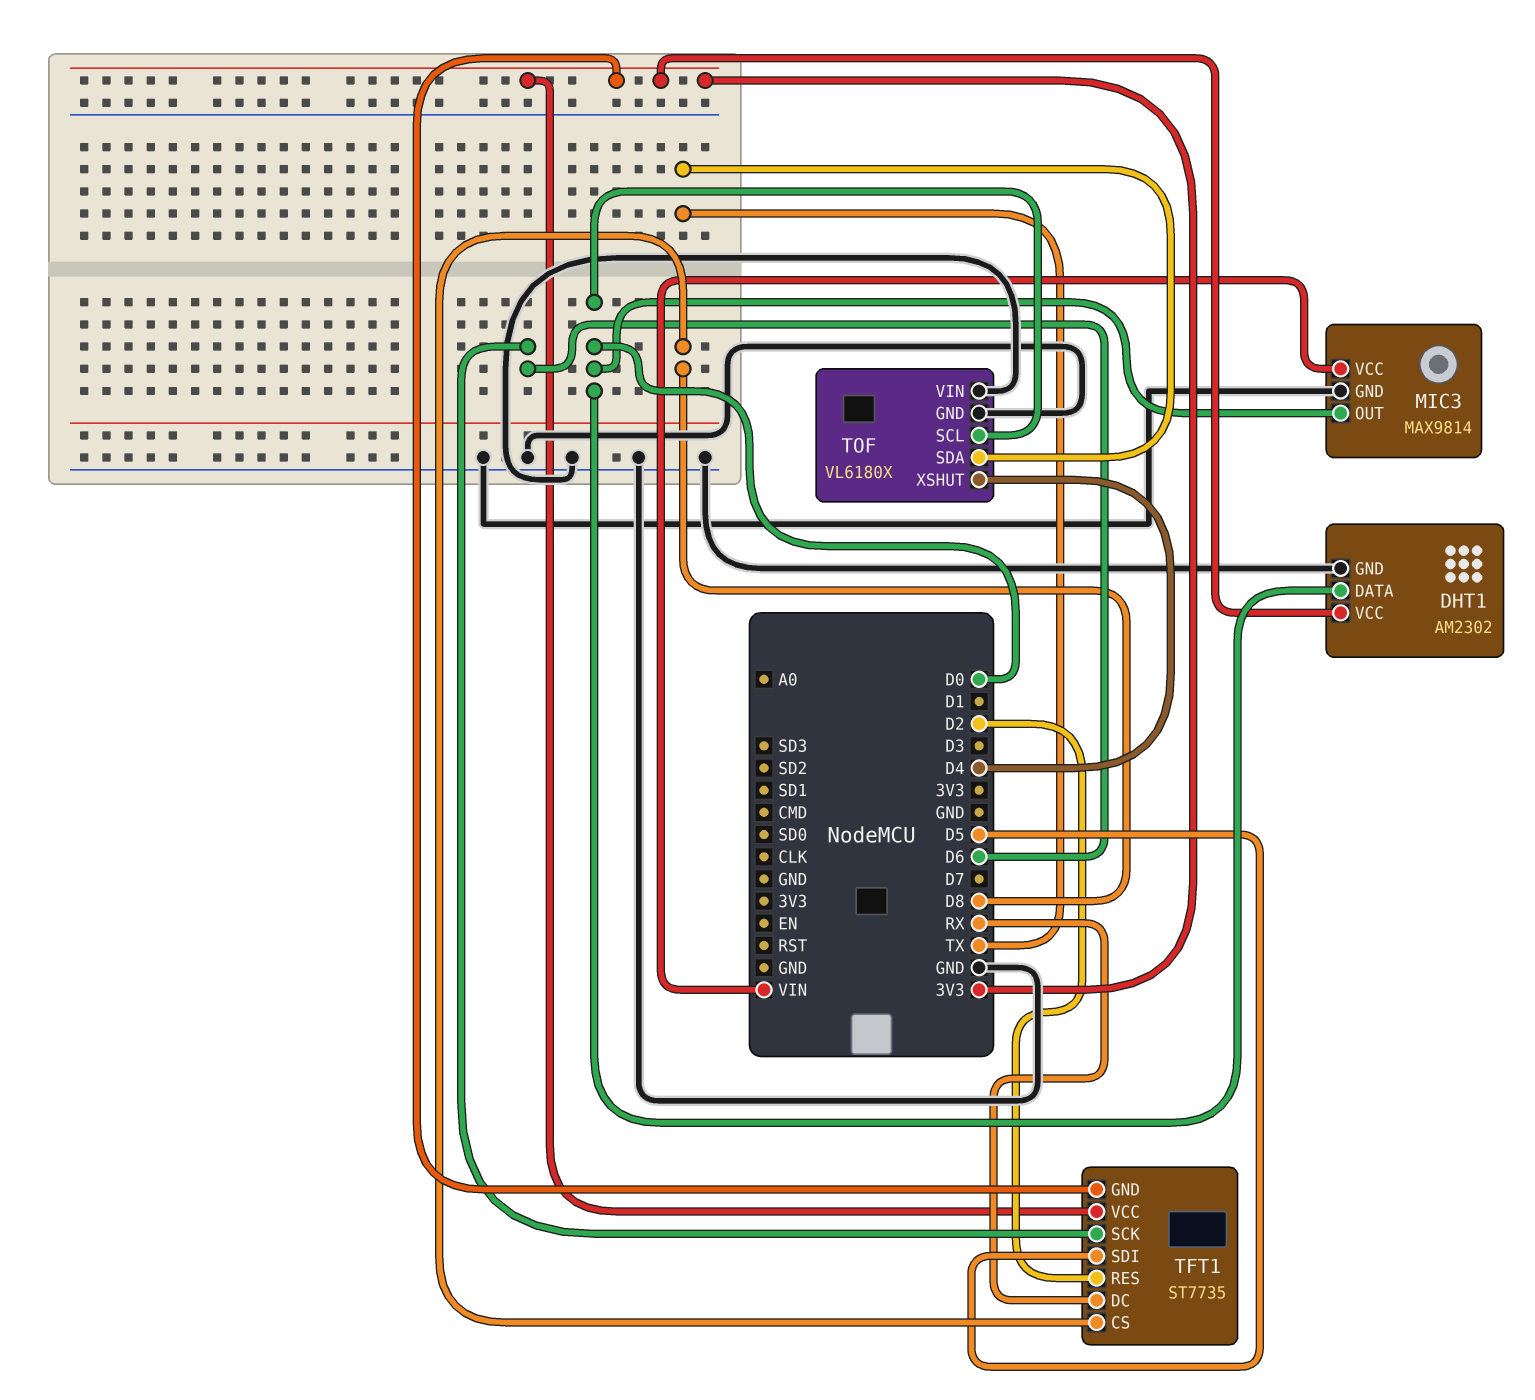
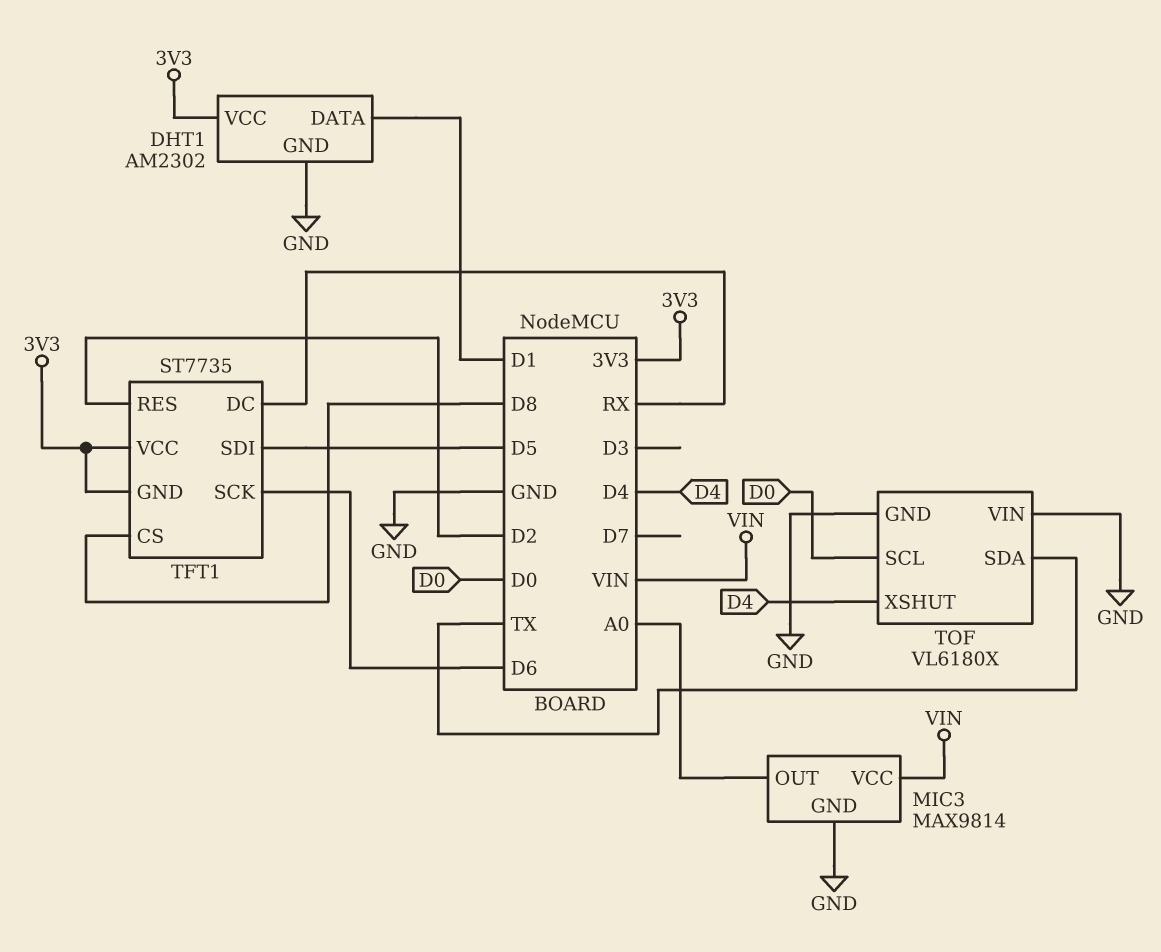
DHT1 pin DATA: D0 -> D1
MIC3 pin OUT: D0 -> A0

